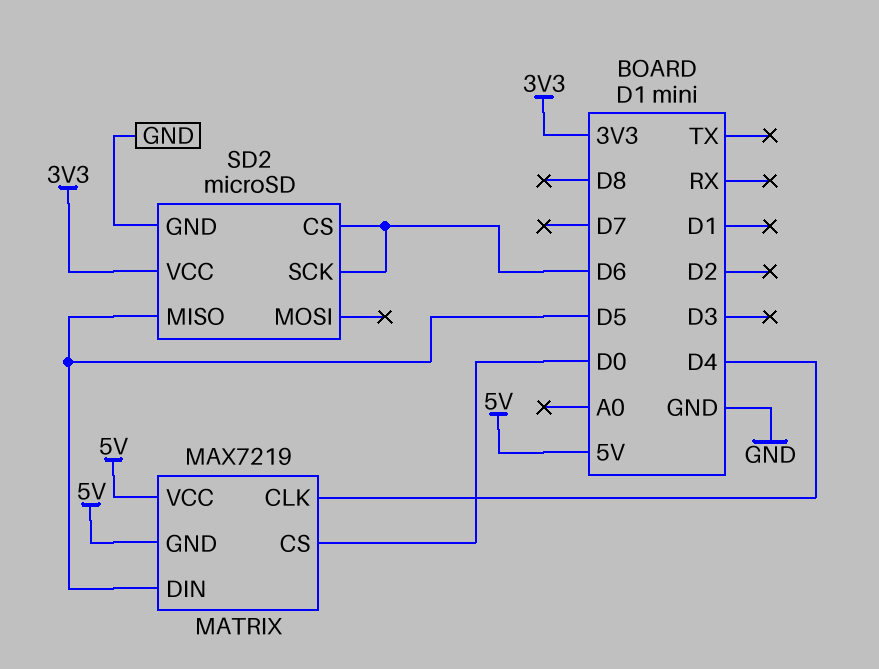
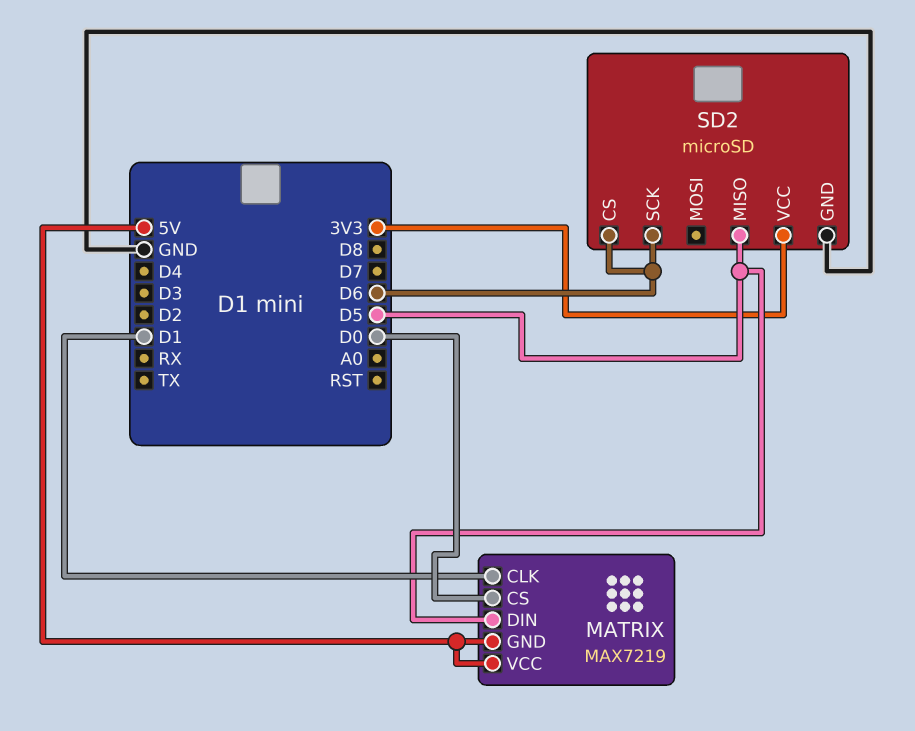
MATRIX pin CLK: D4 -> D1

